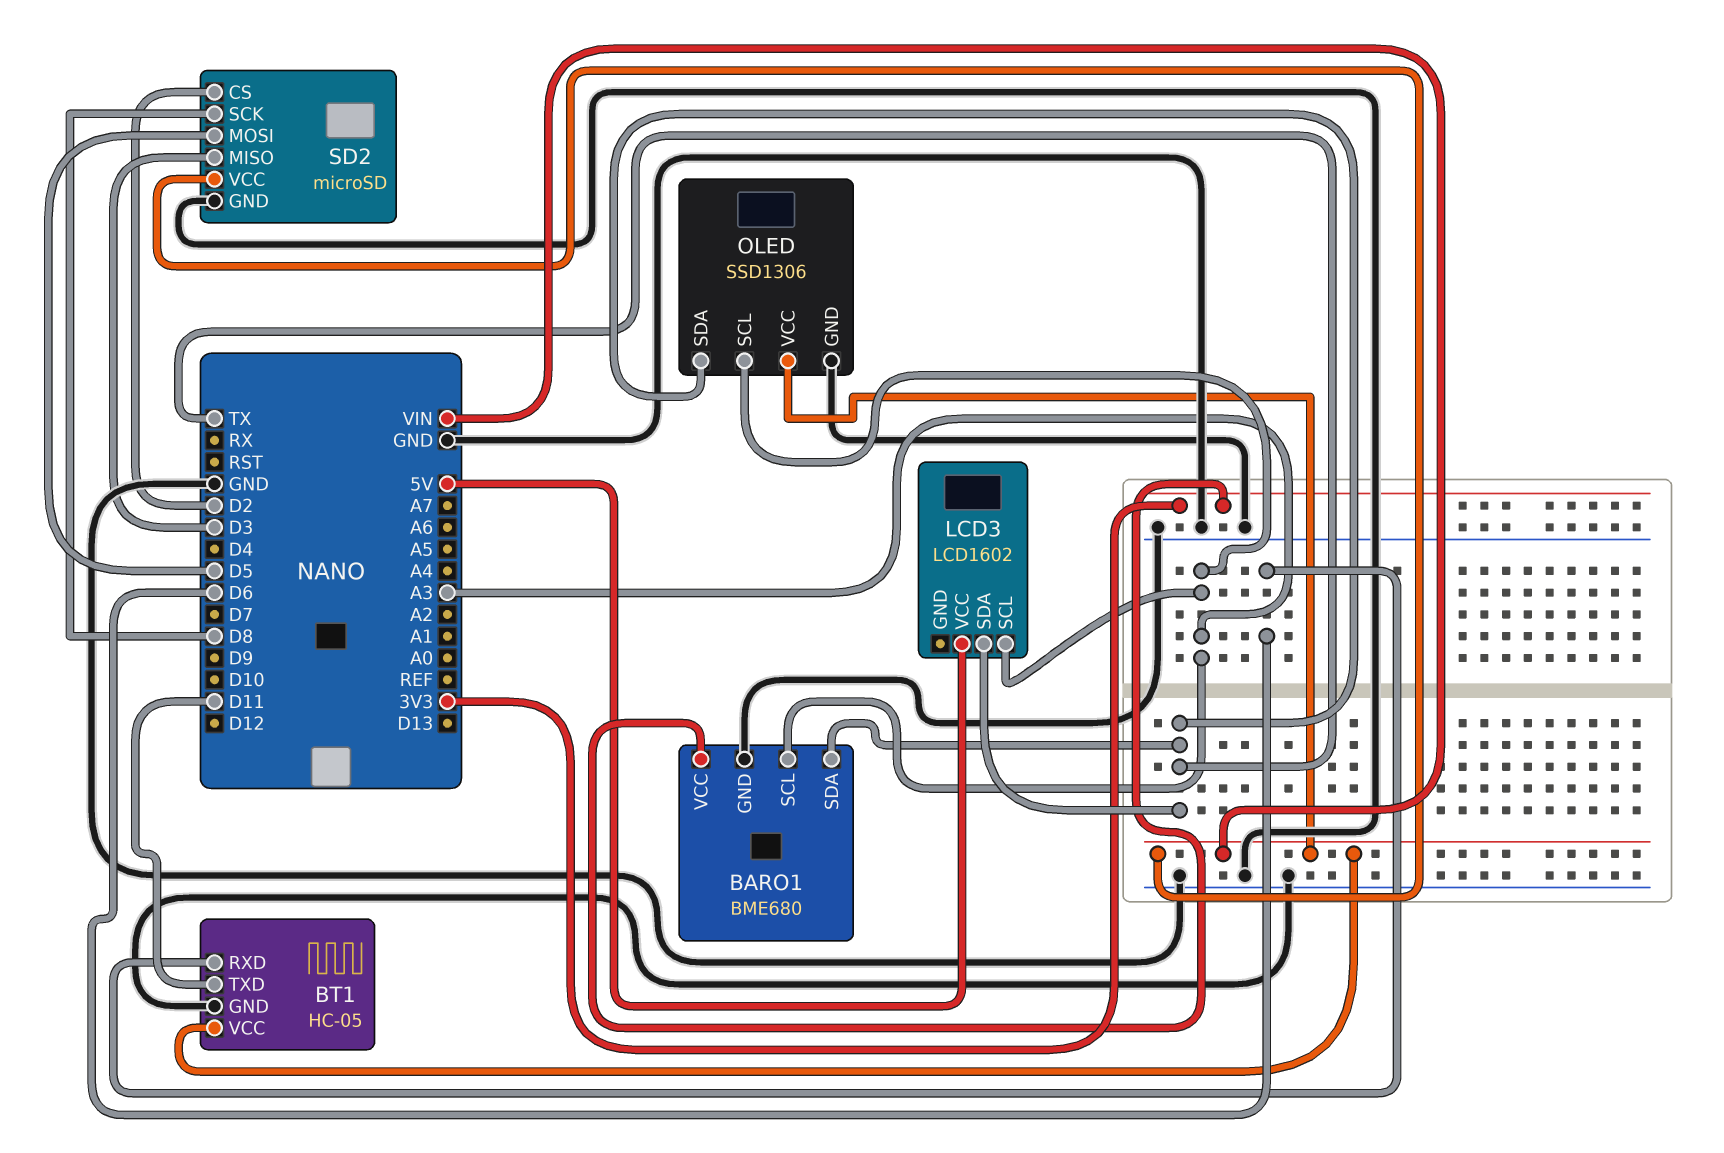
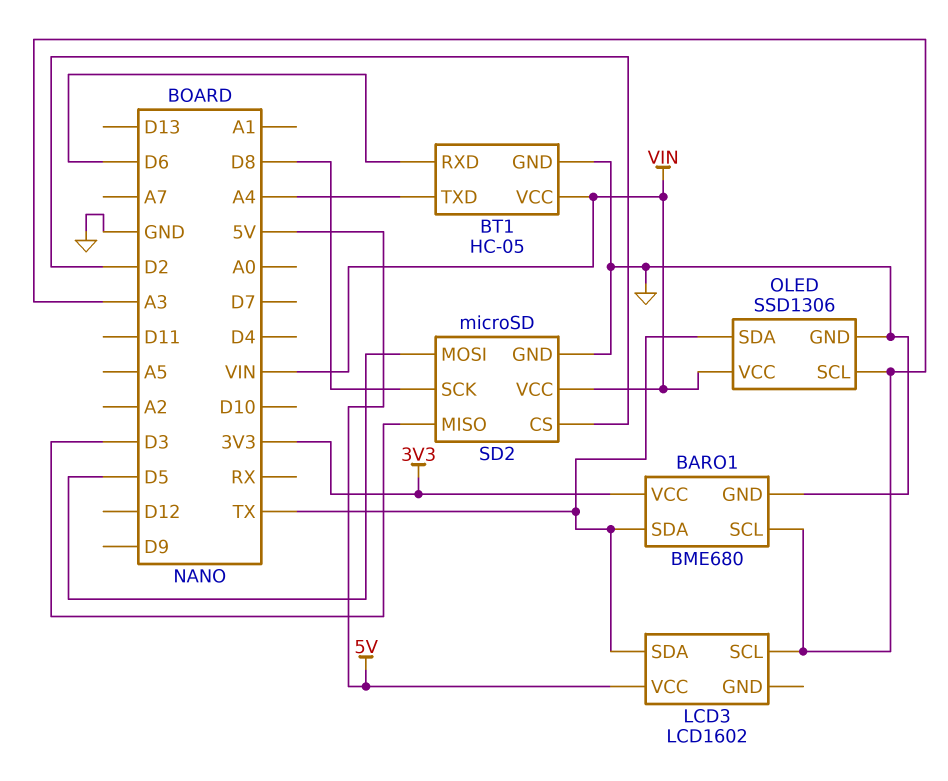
BT1 pin TXD: D11 -> A4

